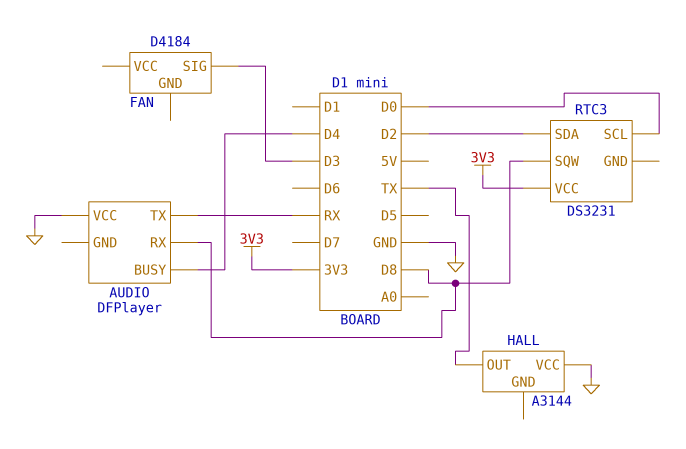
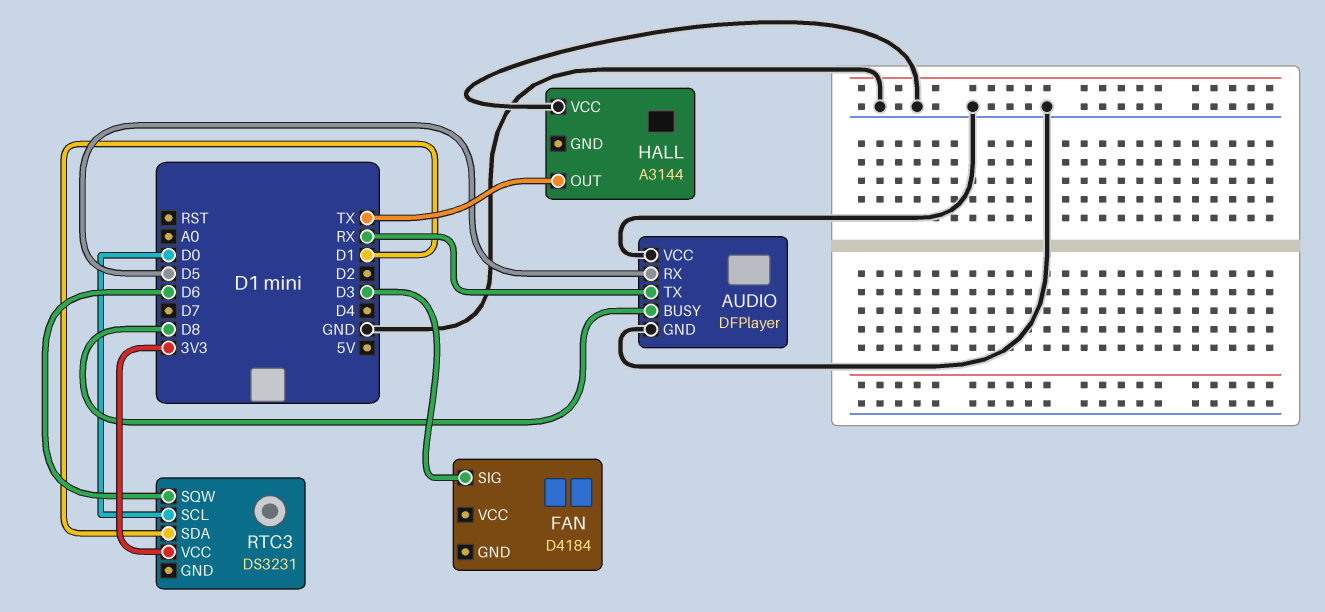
AUDIO pin BUSY: D4 -> D8
AUDIO pin GND: none -> GND
AUDIO pin RX: D8 -> D5
RTC3 pin SDA: D2 -> D1
RTC3 pin SQW: D8 -> D6

